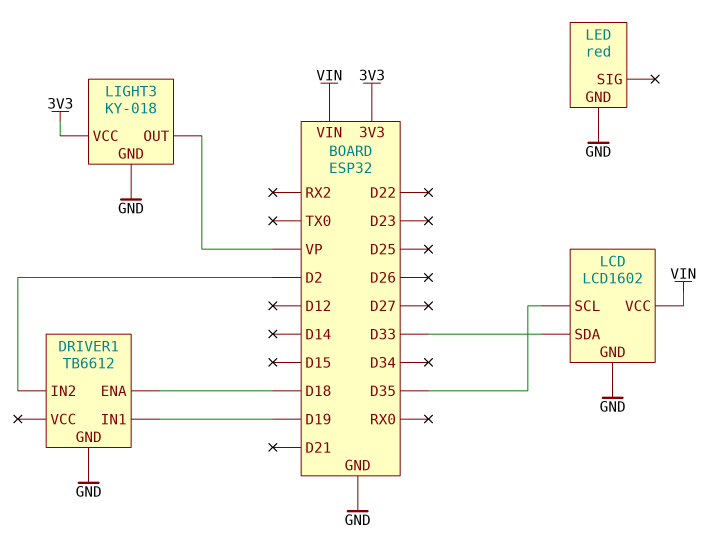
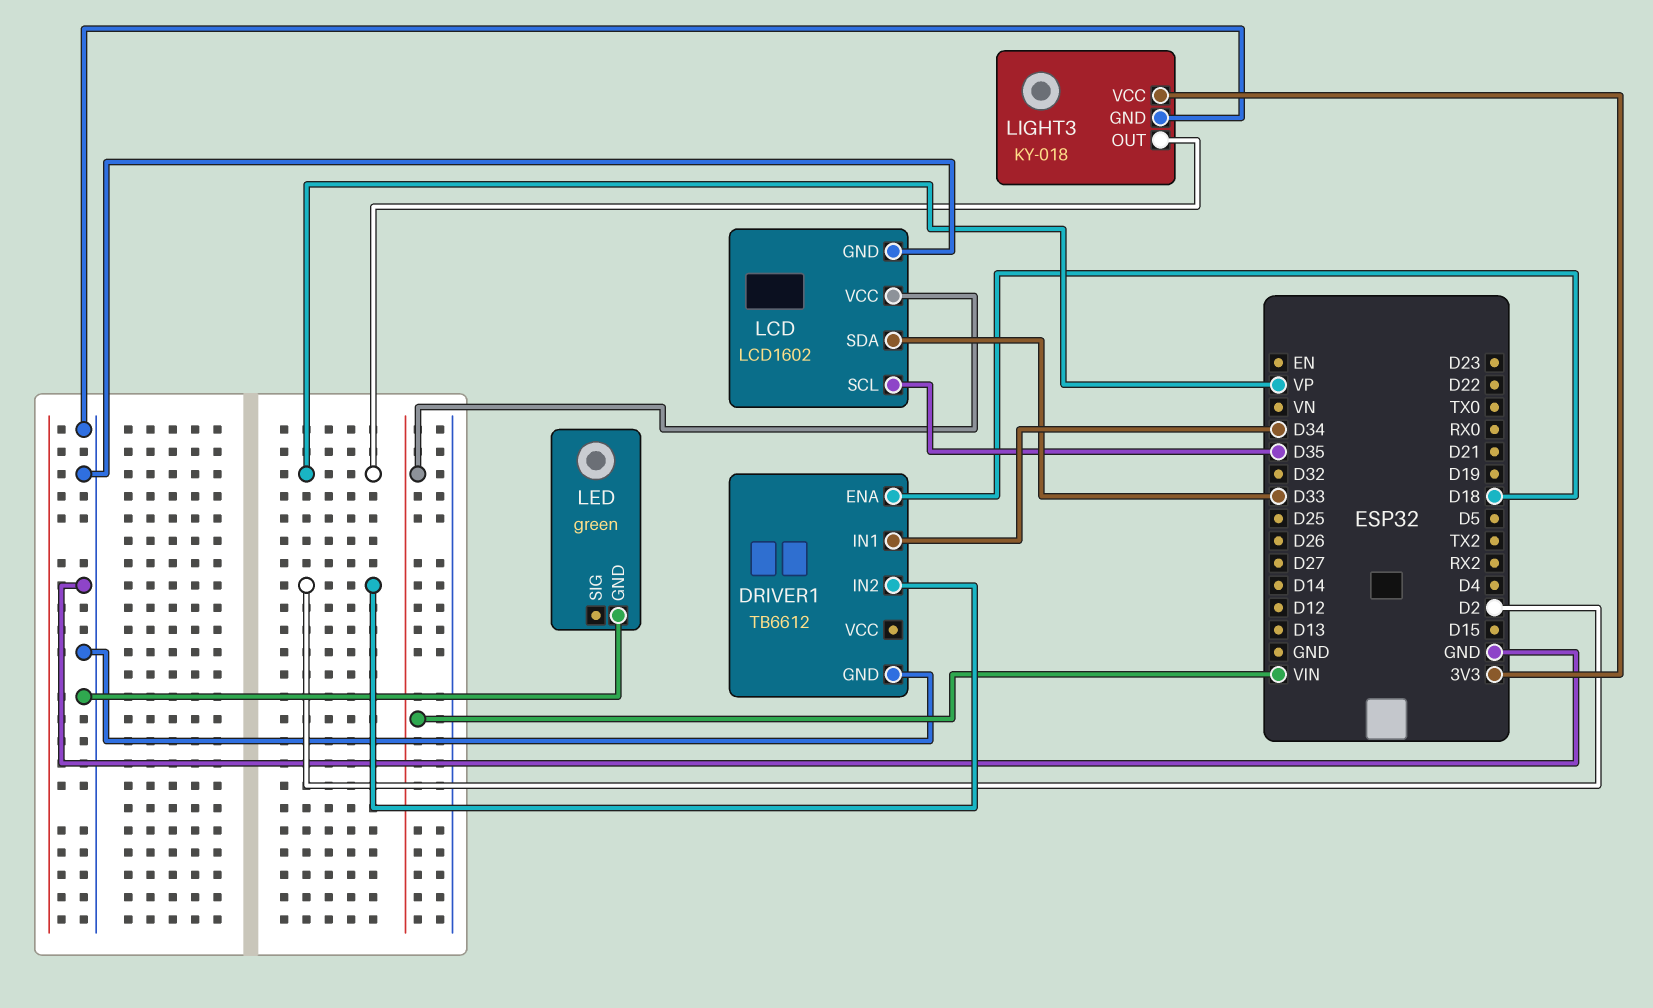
DRIVER1 pin IN1: D19 -> D34
LED: red -> green

